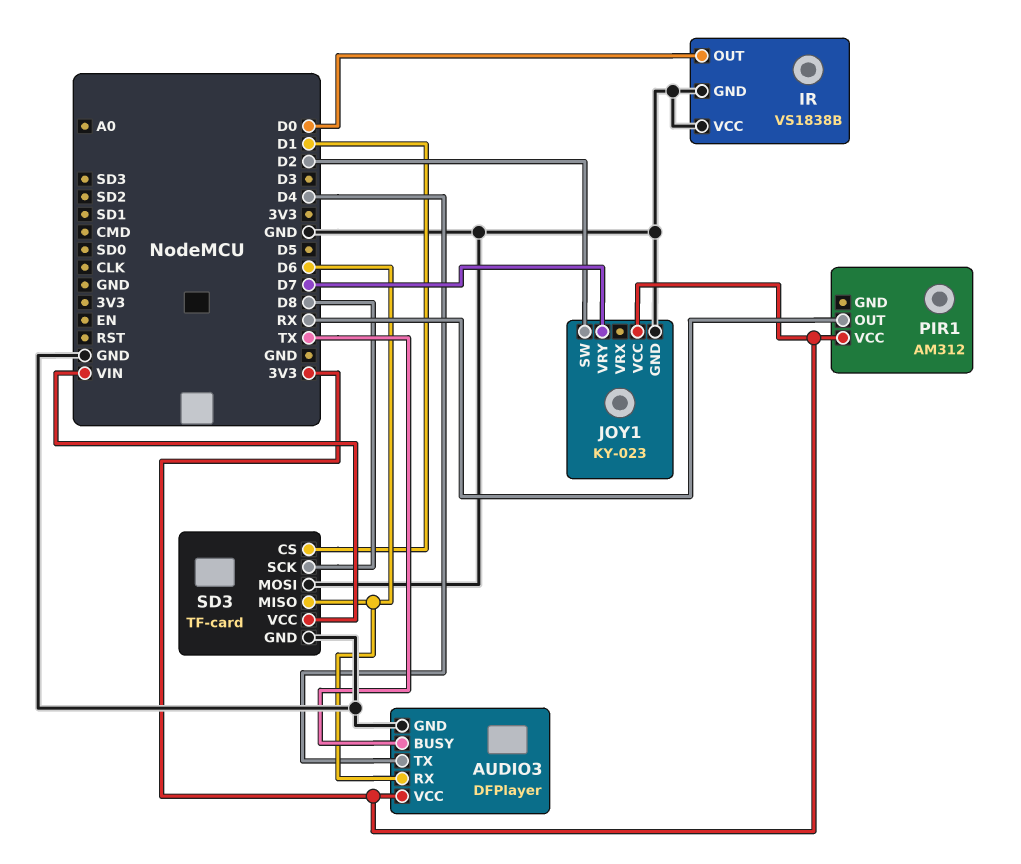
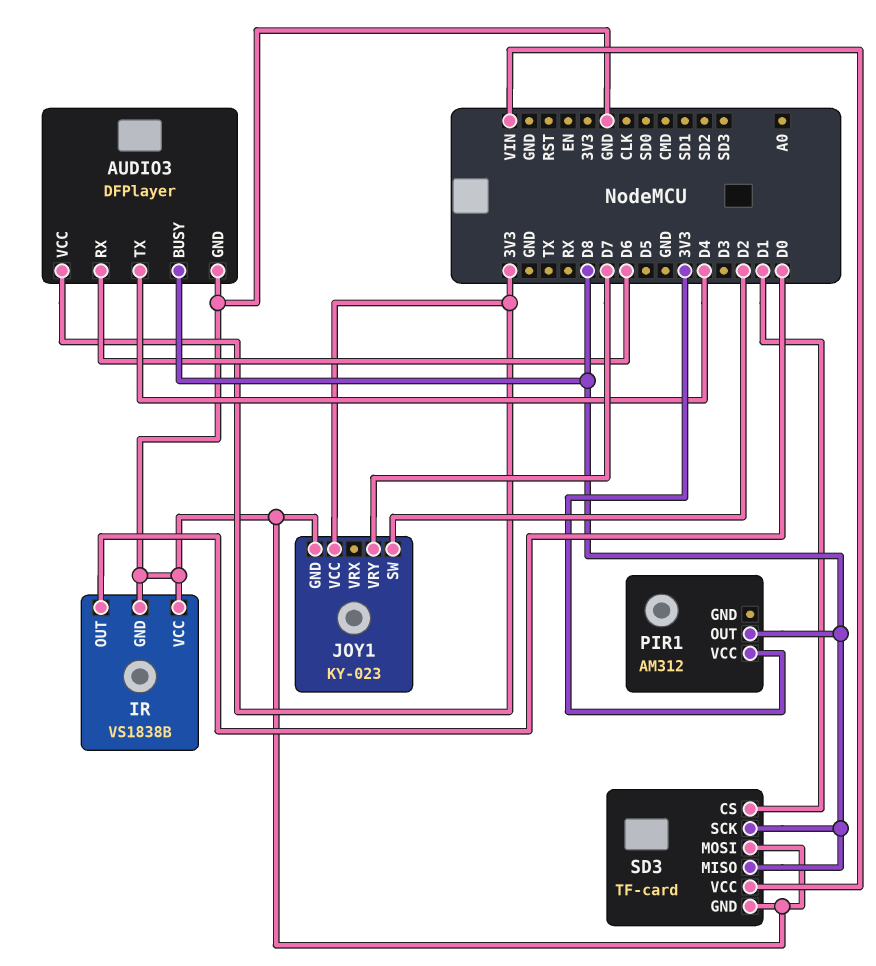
AUDIO3 pin BUSY: TX -> D8
PIR1 pin OUT: RX -> D8
SD3 pin MISO: D6 -> D8

